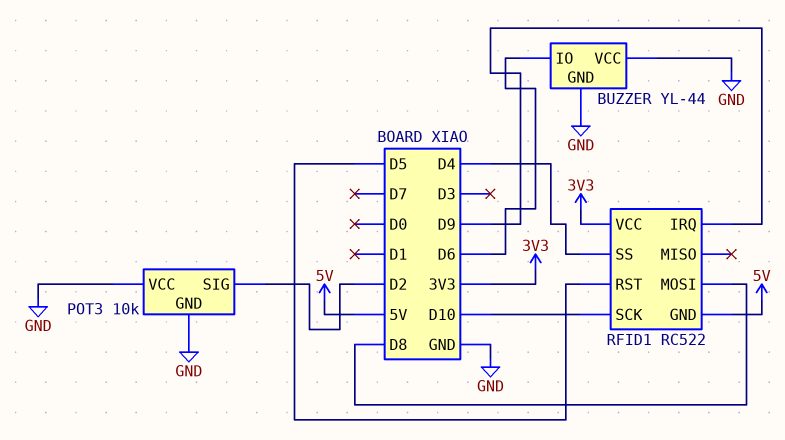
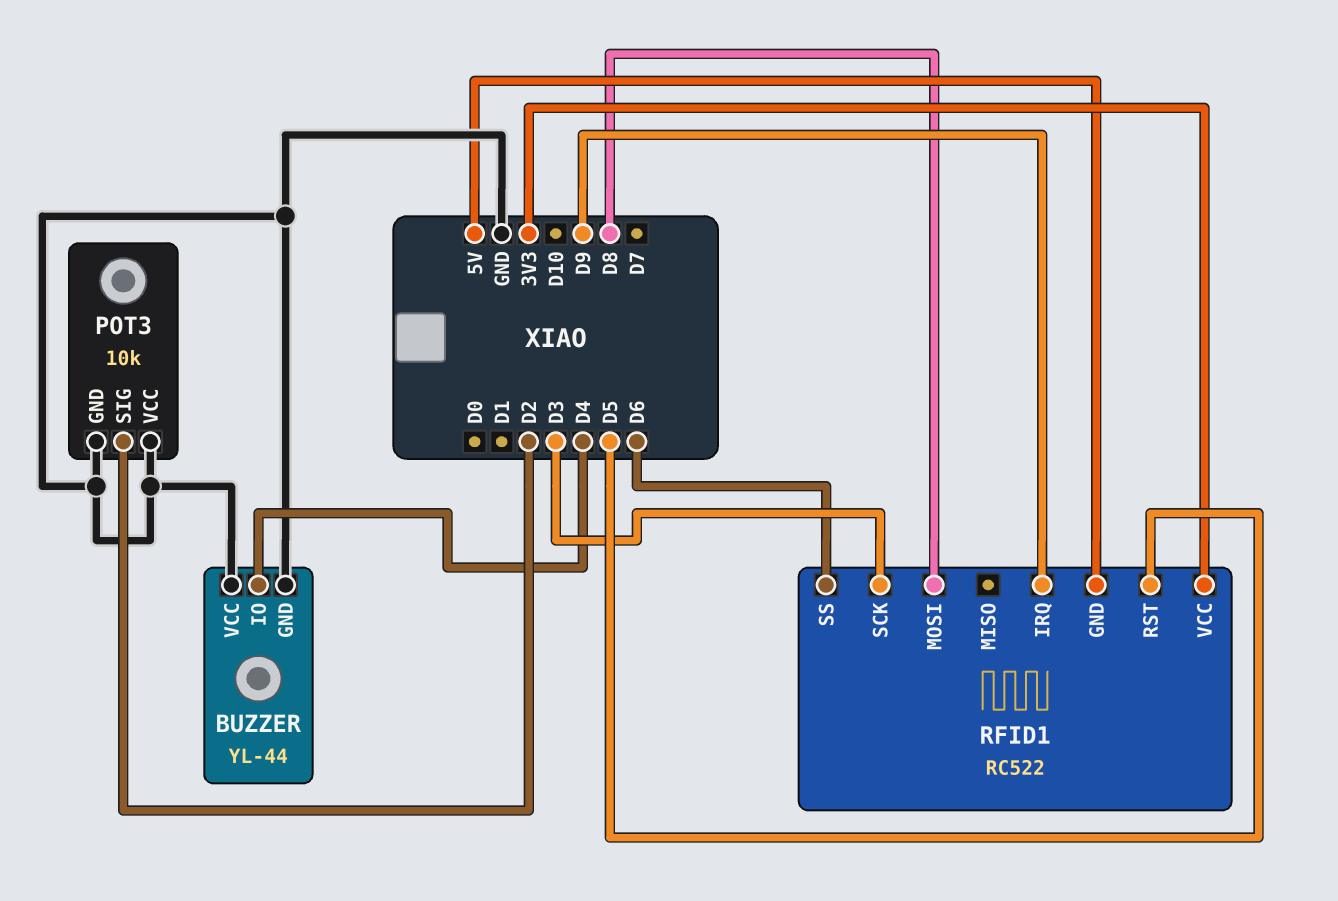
BUZZER pin IO: D6 -> D4
RFID1 pin SCK: D10 -> D3
RFID1 pin SS: D4 -> D6

